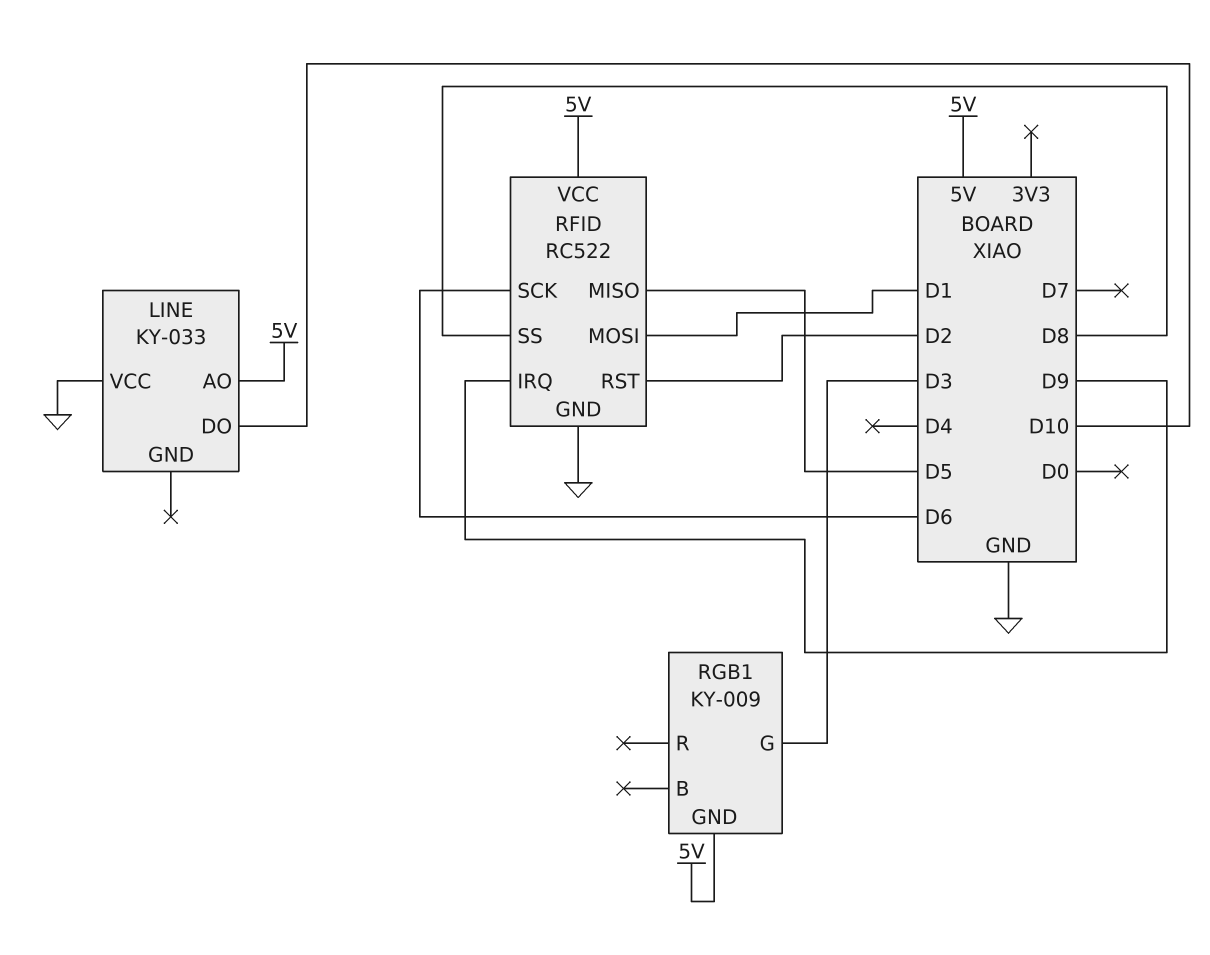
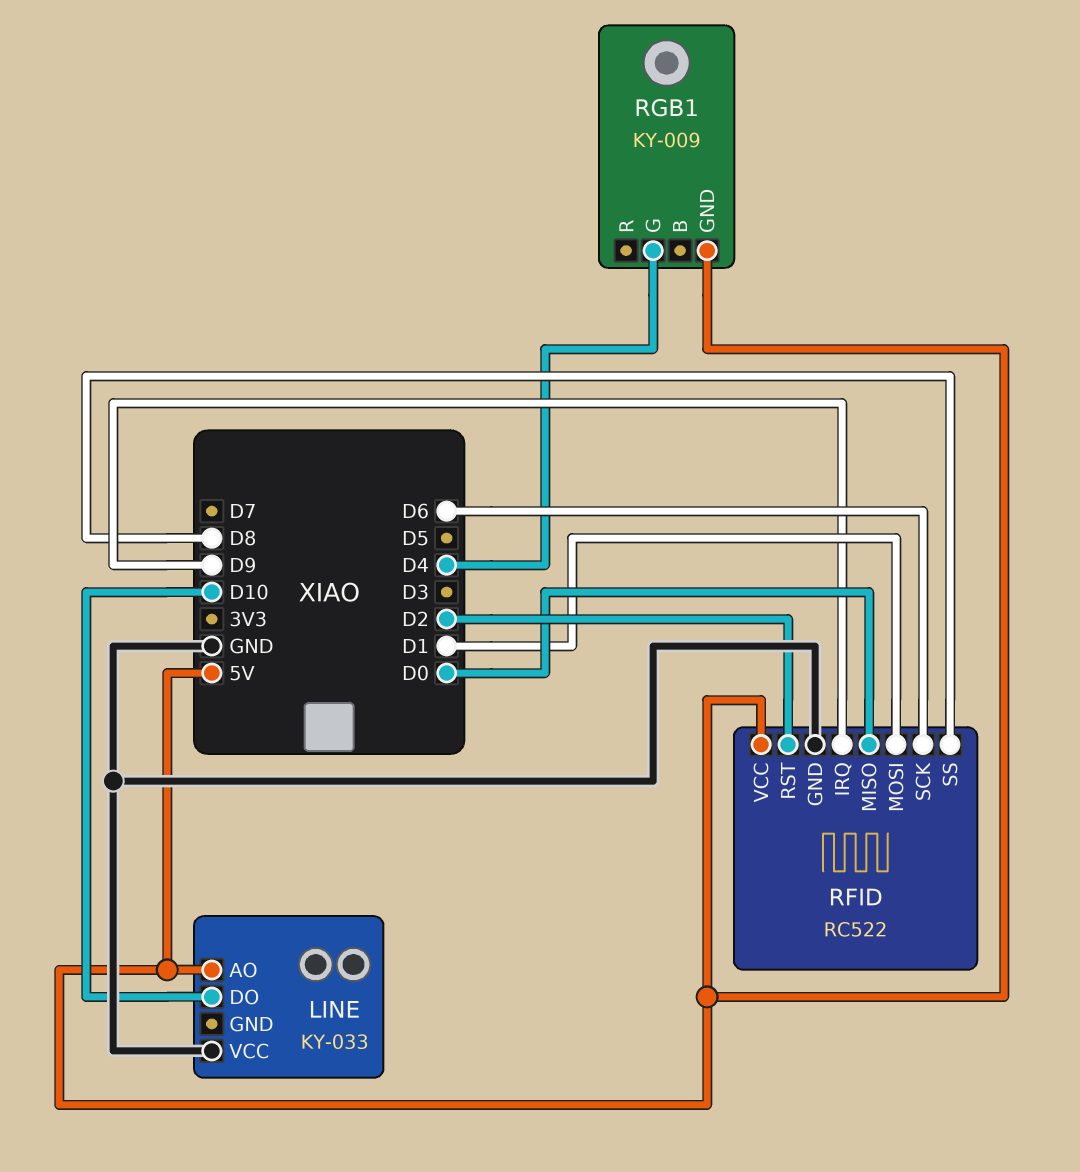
RFID pin MISO: D5 -> D0
RGB1 pin G: D3 -> D4

